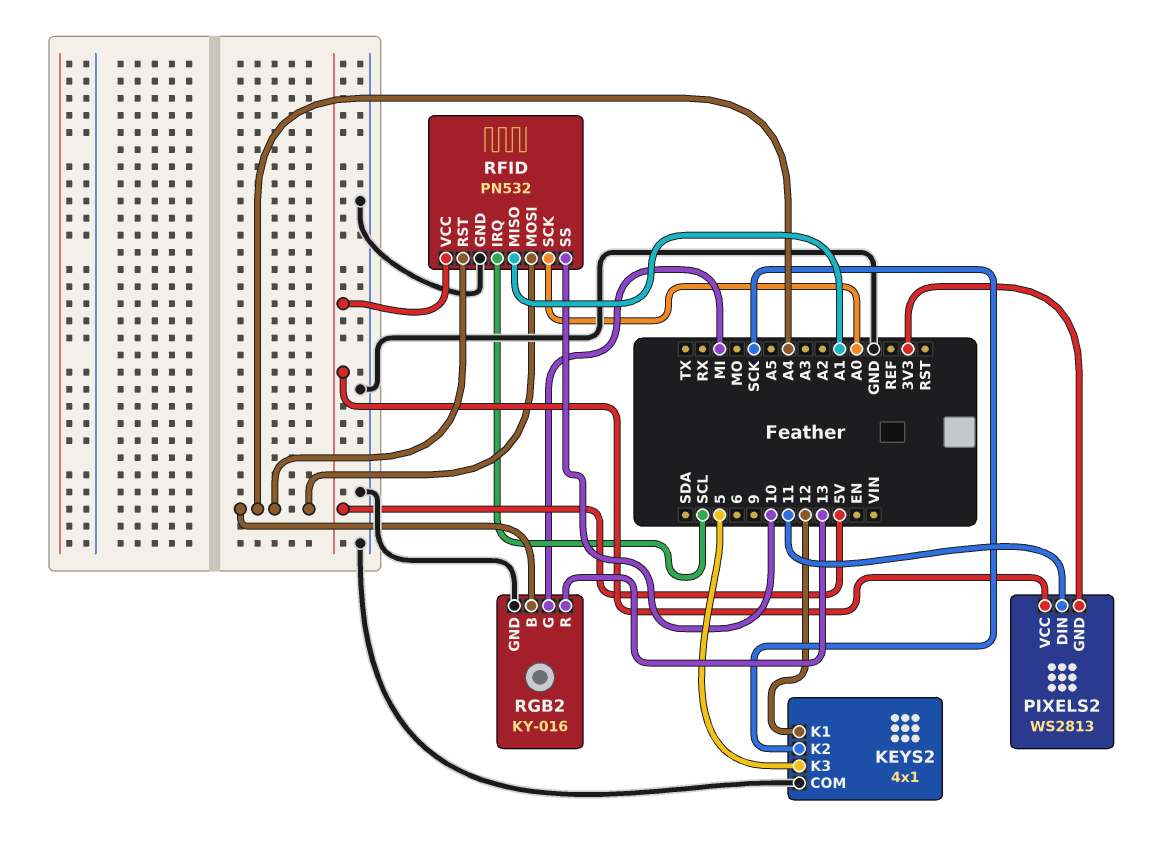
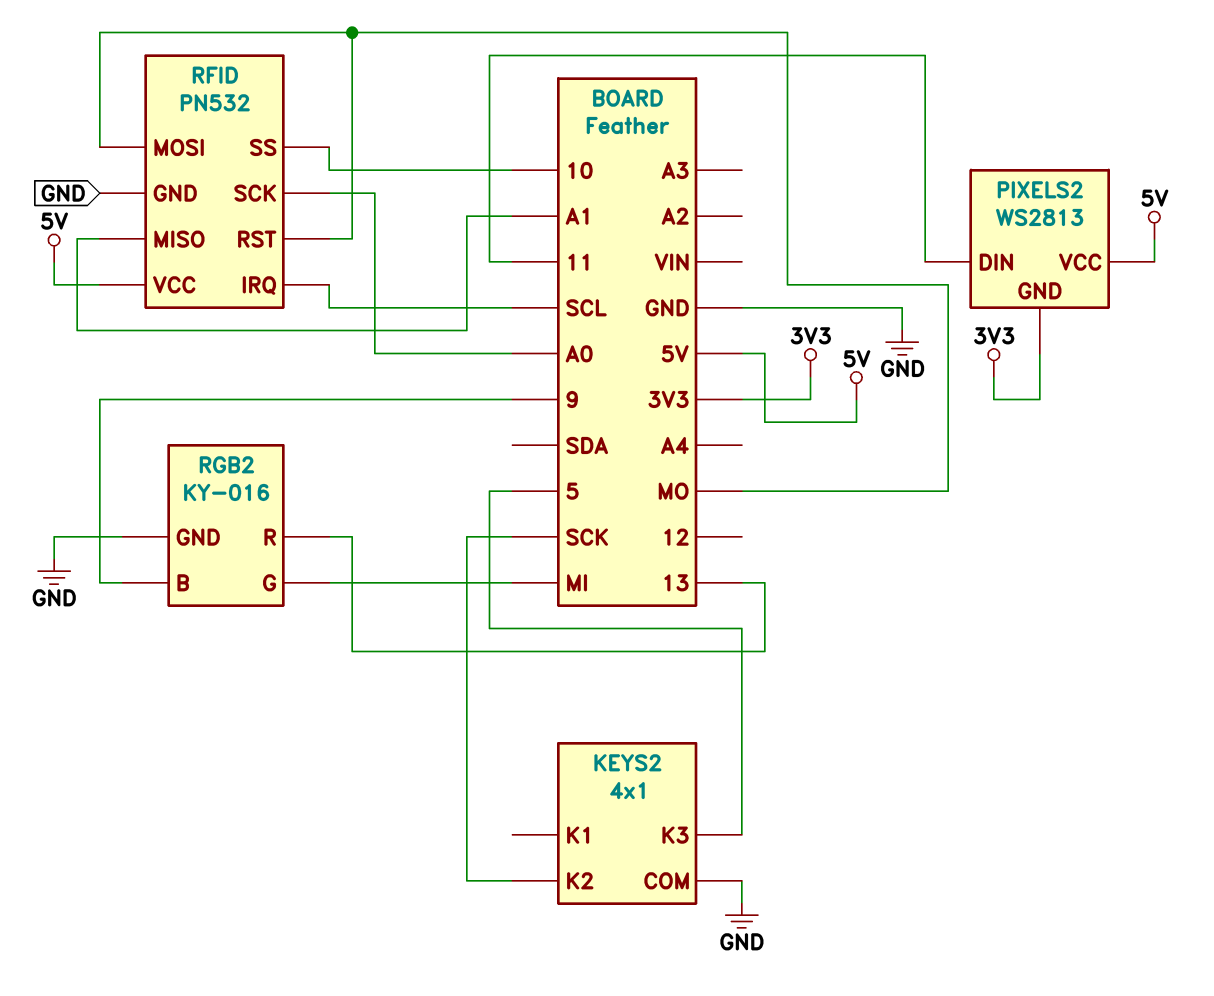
KEYS2 pin K1: 12 -> none
RFID pin MOSI: A4 -> MO
RFID pin RST: A4 -> MO
RGB2 pin B: A4 -> 9

